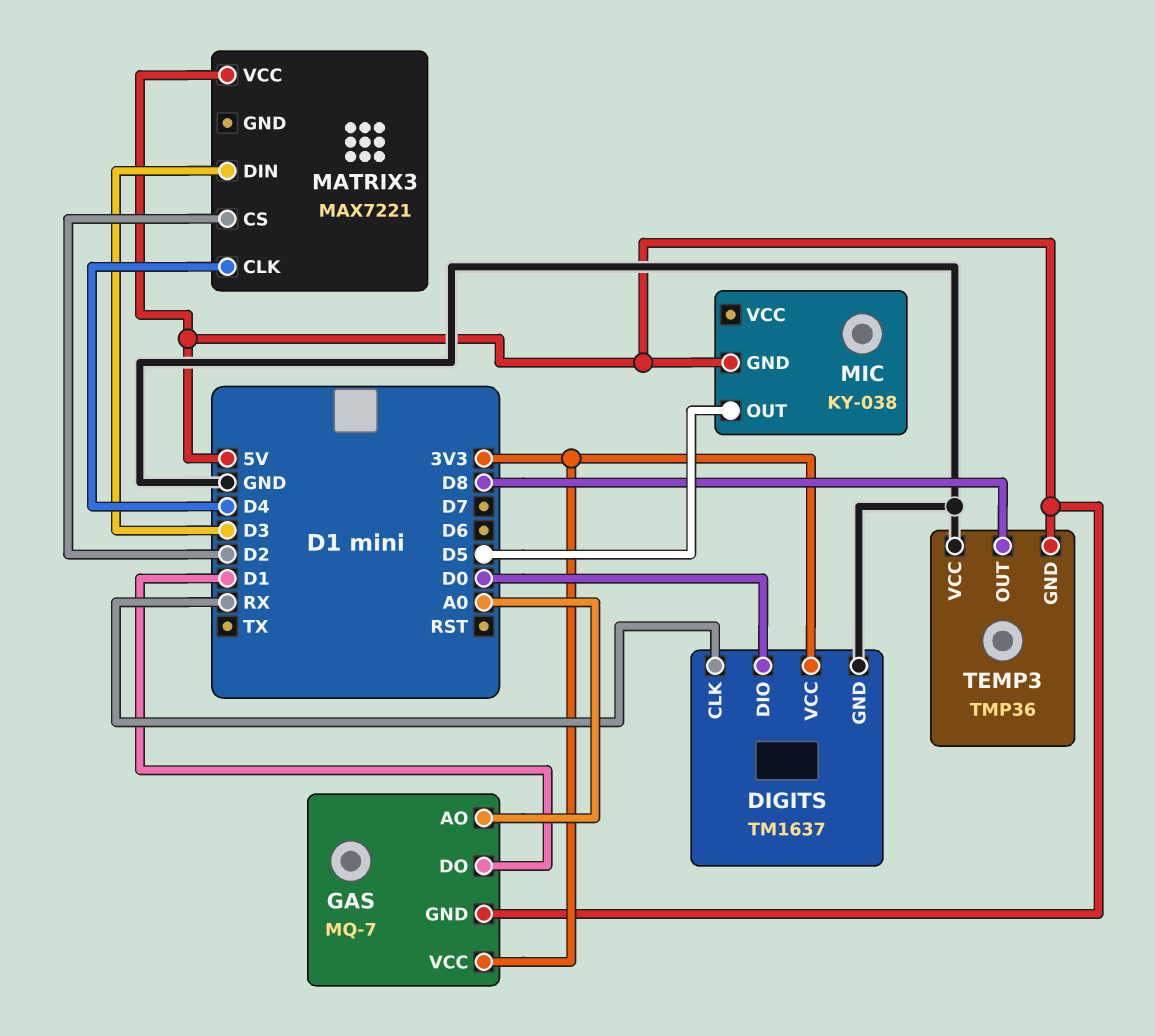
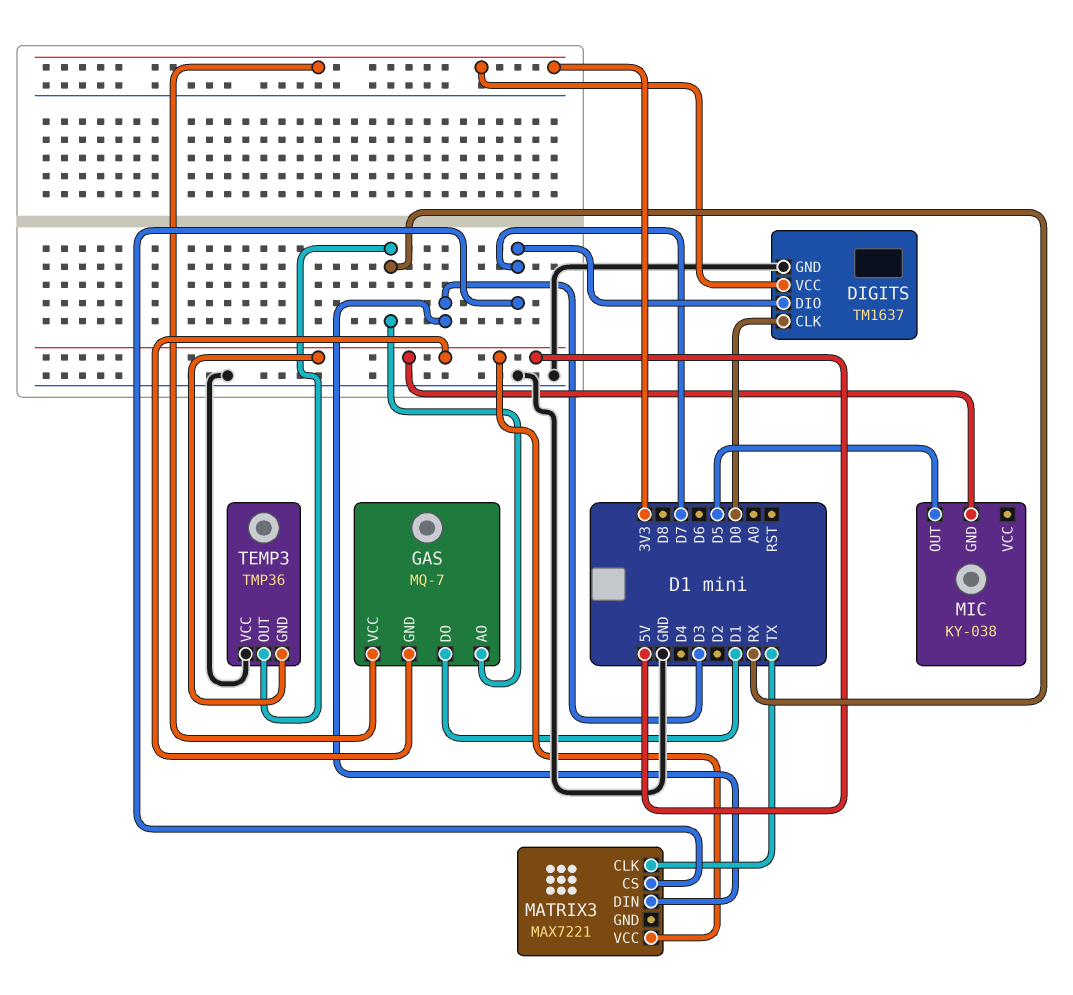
DIGITS pin CLK: RX -> D0
DIGITS pin DIO: D0 -> D7
GAS pin AO: A0 -> RX
MATRIX3 pin CLK: D4 -> TX
MATRIX3 pin CS: D2 -> D7
TEMP3 pin OUT: D8 -> RX

